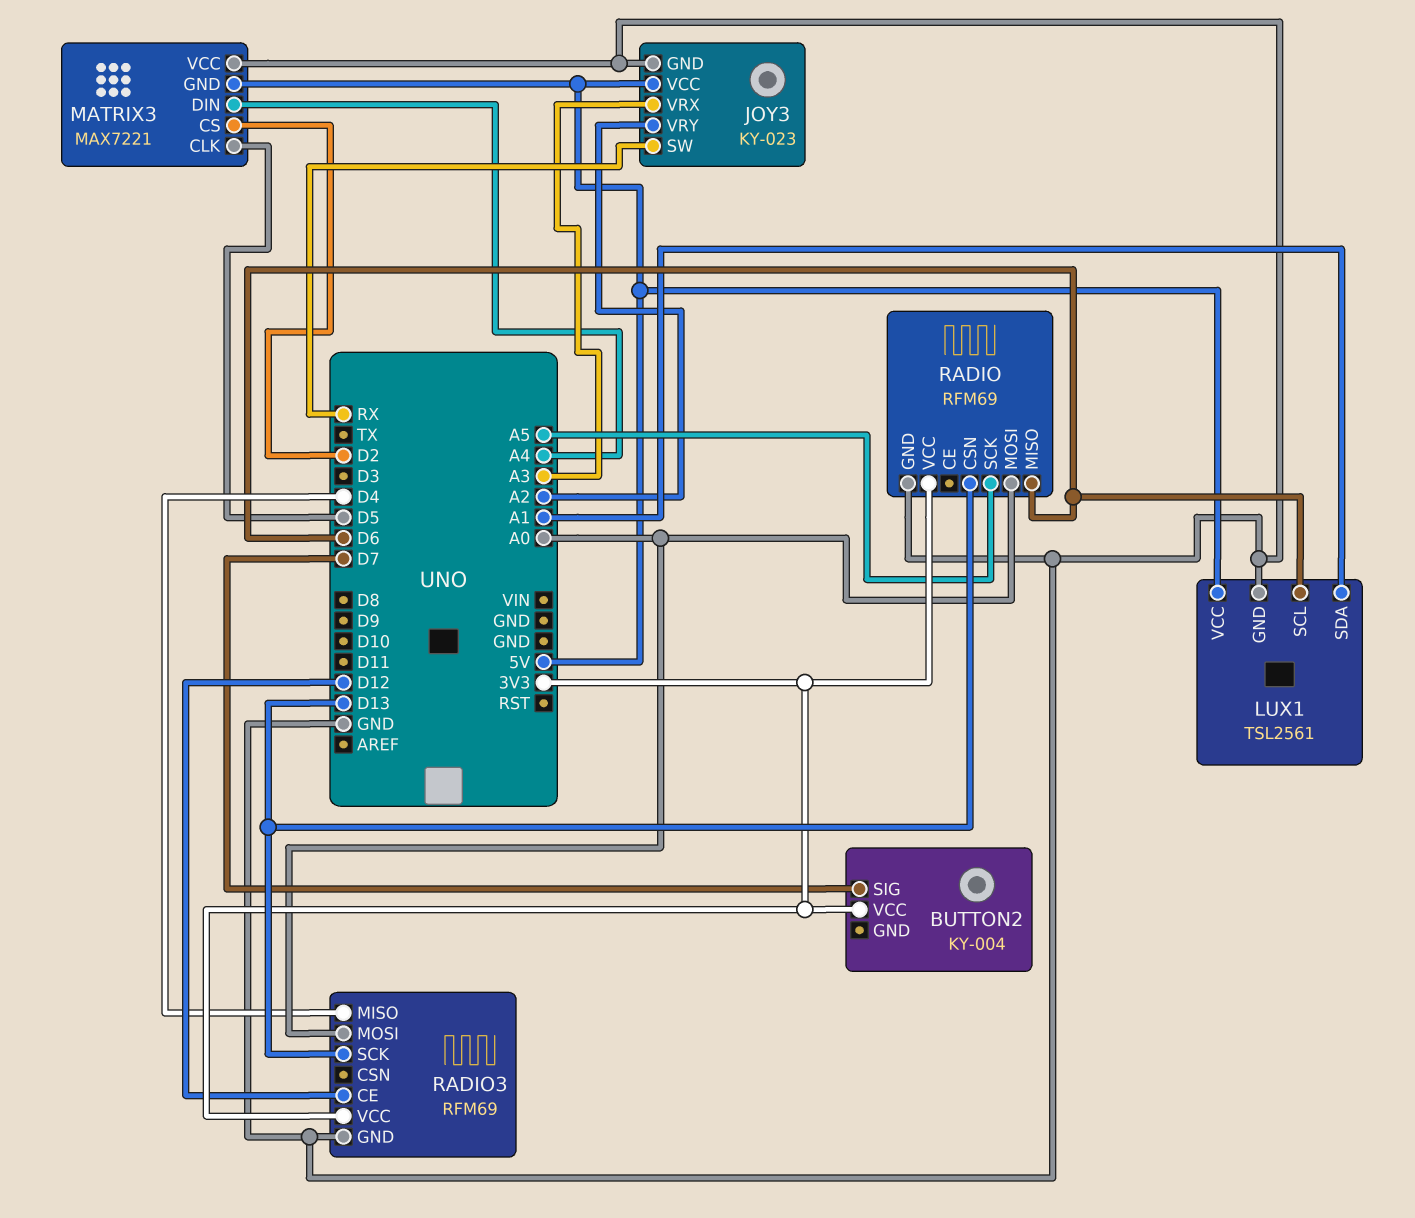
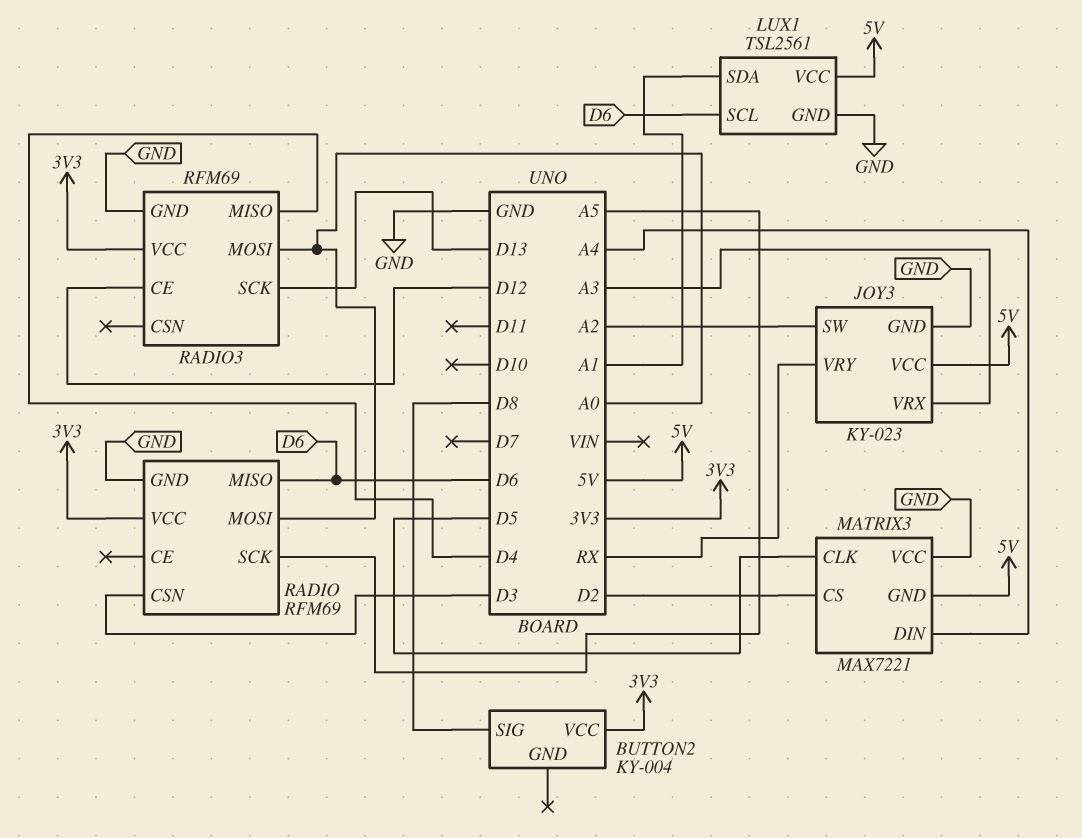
BUTTON2 pin SIG: D7 -> D8
JOY3 pin SW: RX -> A2
JOY3 pin VRY: A2 -> RX
RADIO pin CSN: D13 -> D3

